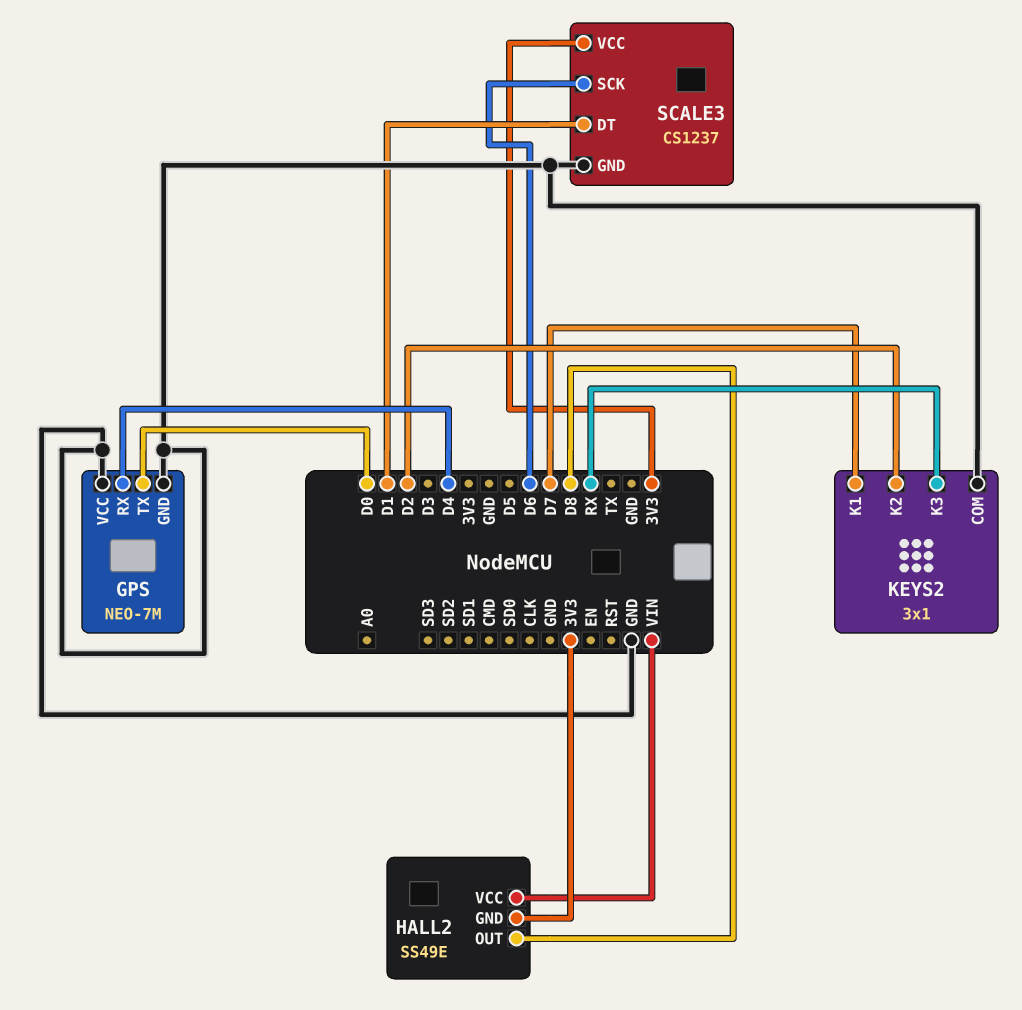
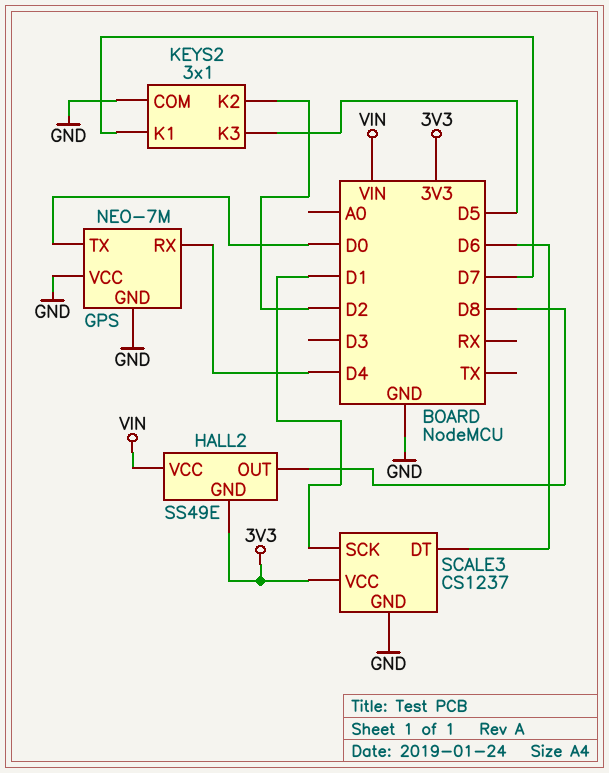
KEYS2 pin K3: RX -> D5
SCALE3 pin DT: D1 -> D6
SCALE3 pin SCK: D6 -> D1

